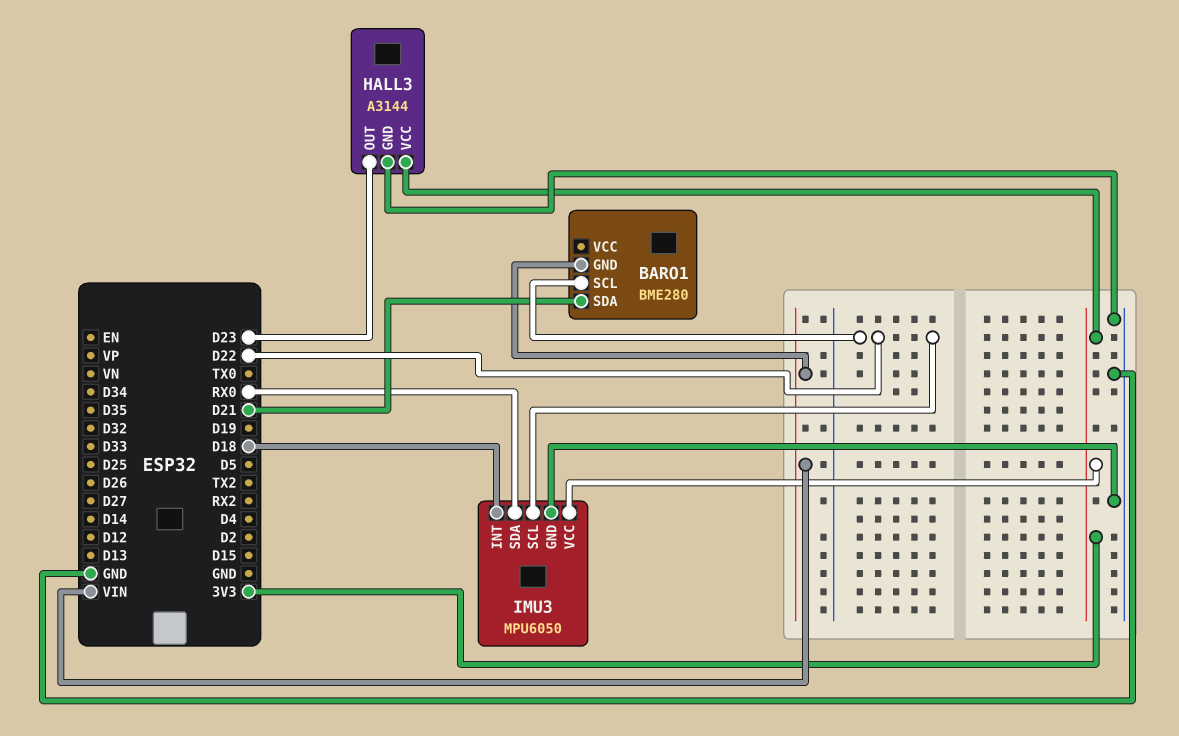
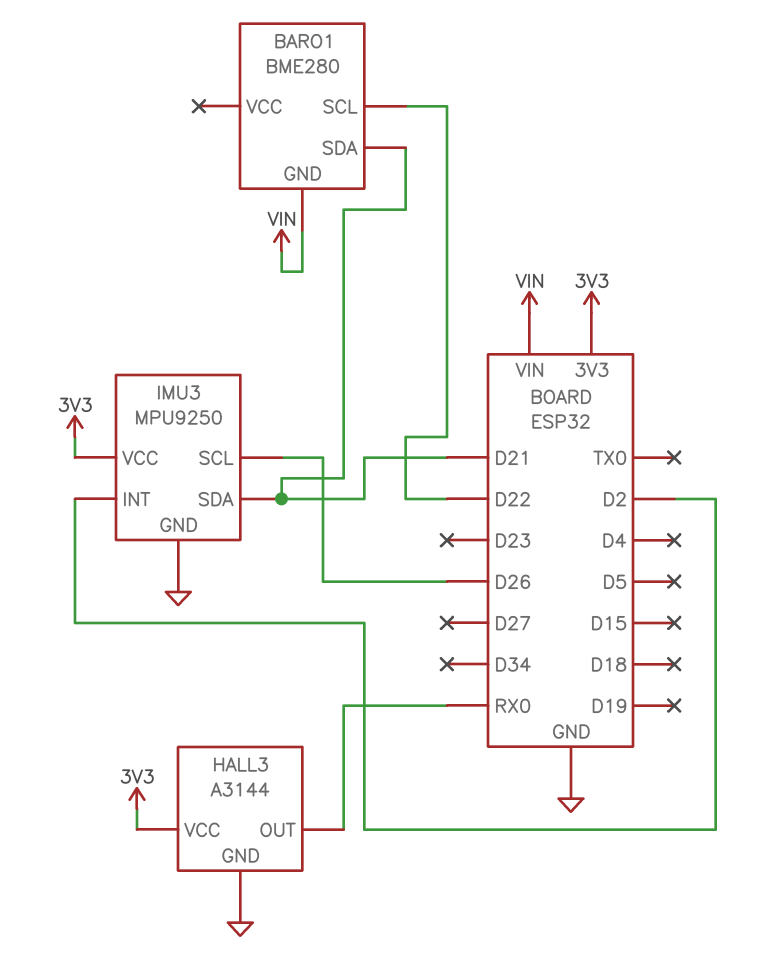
HALL3 pin OUT: D23 -> RX0
IMU3: MPU6050 -> MPU9250
IMU3 pin INT: D18 -> D2
IMU3 pin SCL: D22 -> D26
IMU3 pin SDA: RX0 -> D21

